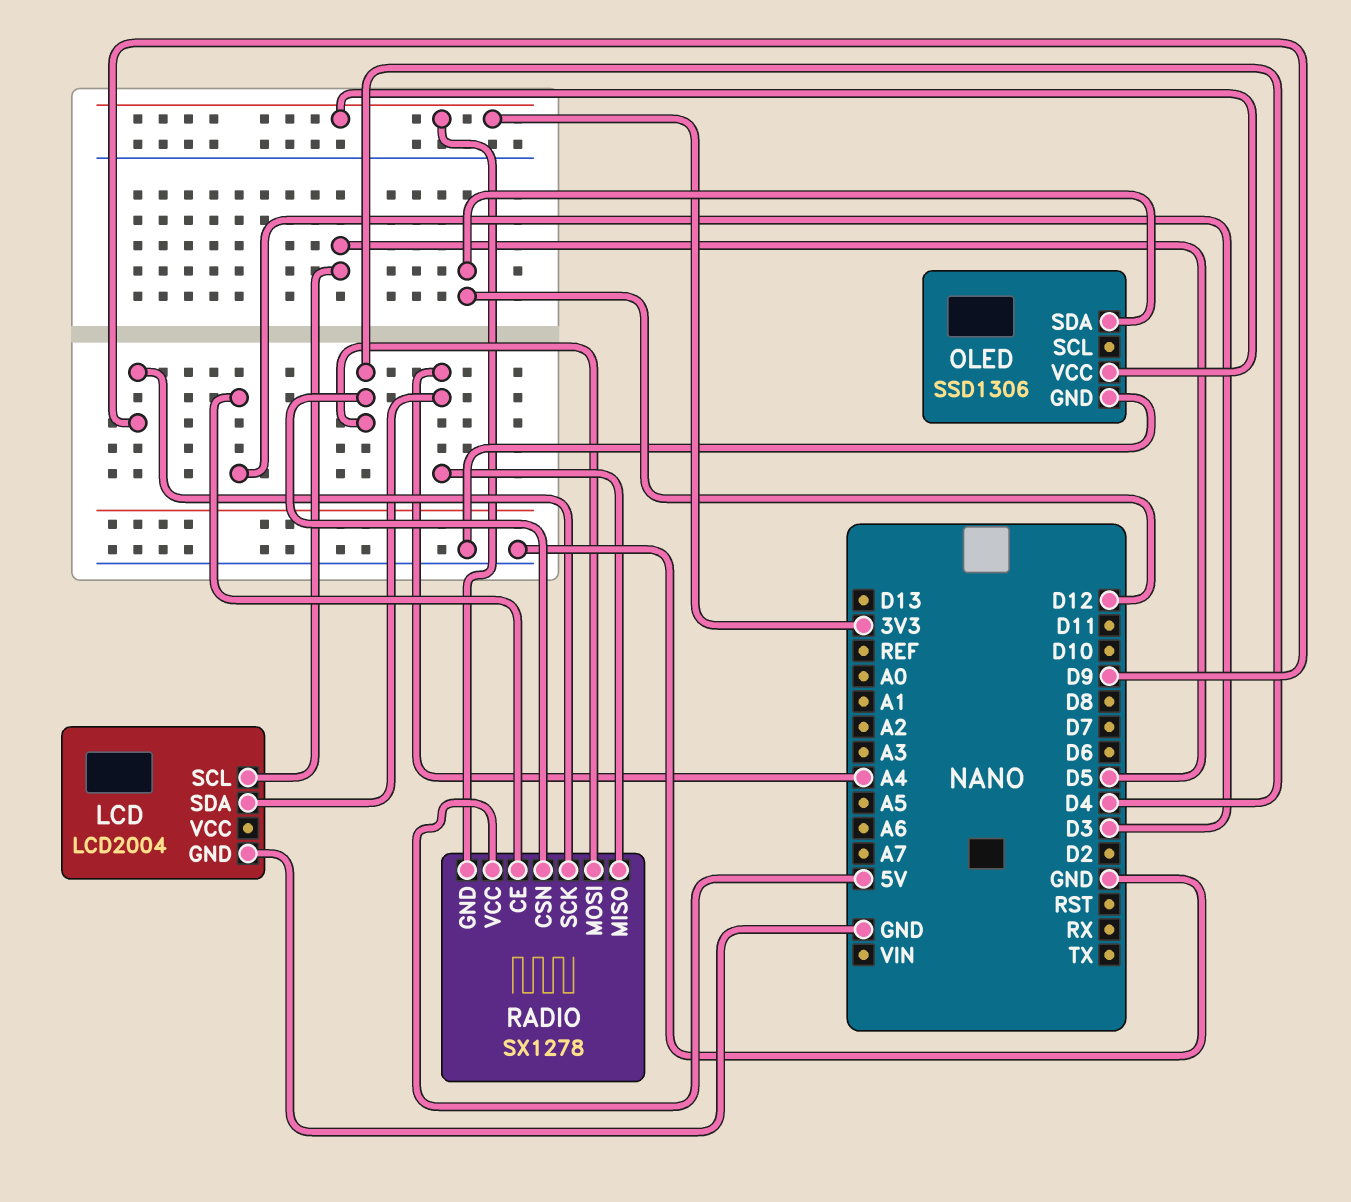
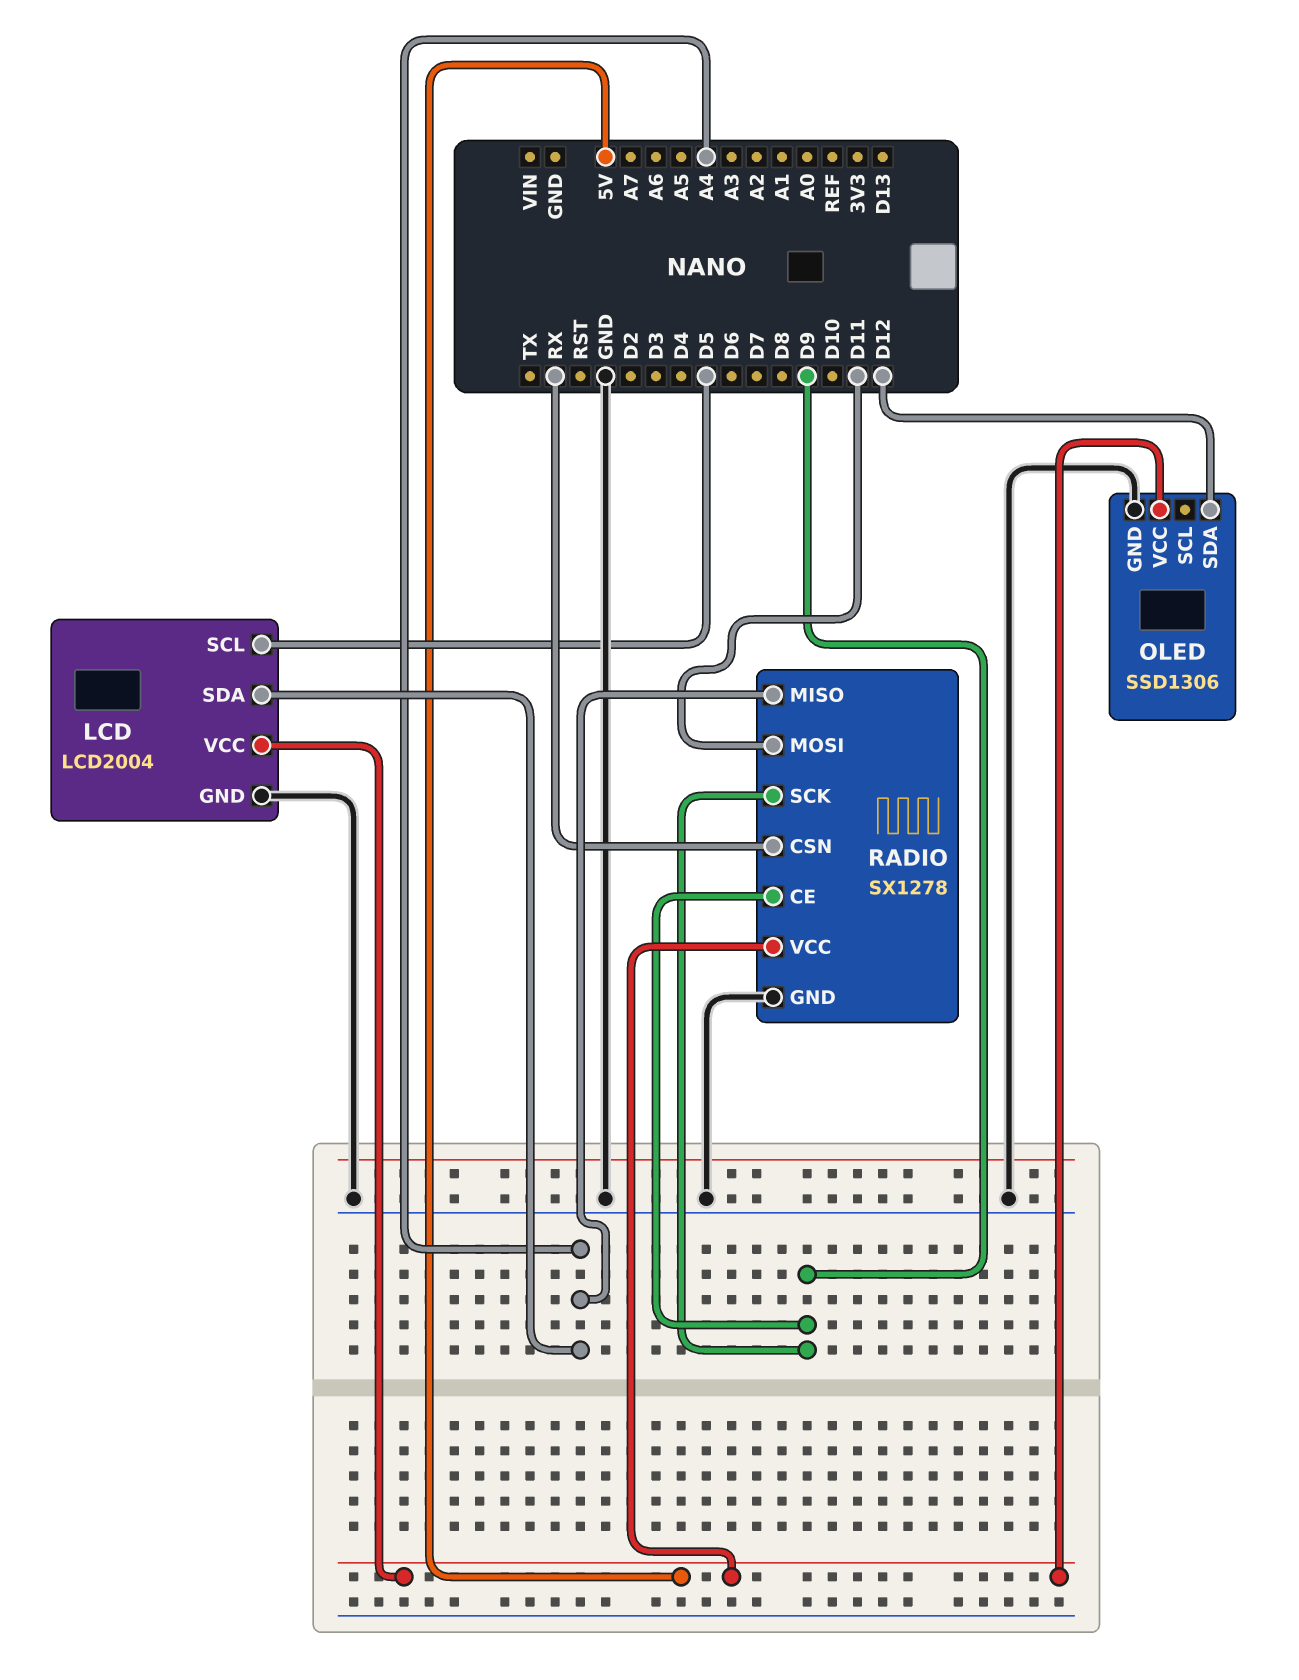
LCD pin VCC: none -> 5V
OLED pin VCC: 3V3 -> 5V
RADIO pin CE: D3 -> D9
RADIO pin CSN: D4 -> RX
RADIO pin GND: 3V3 -> GND
RADIO pin MOSI: D4 -> D11

